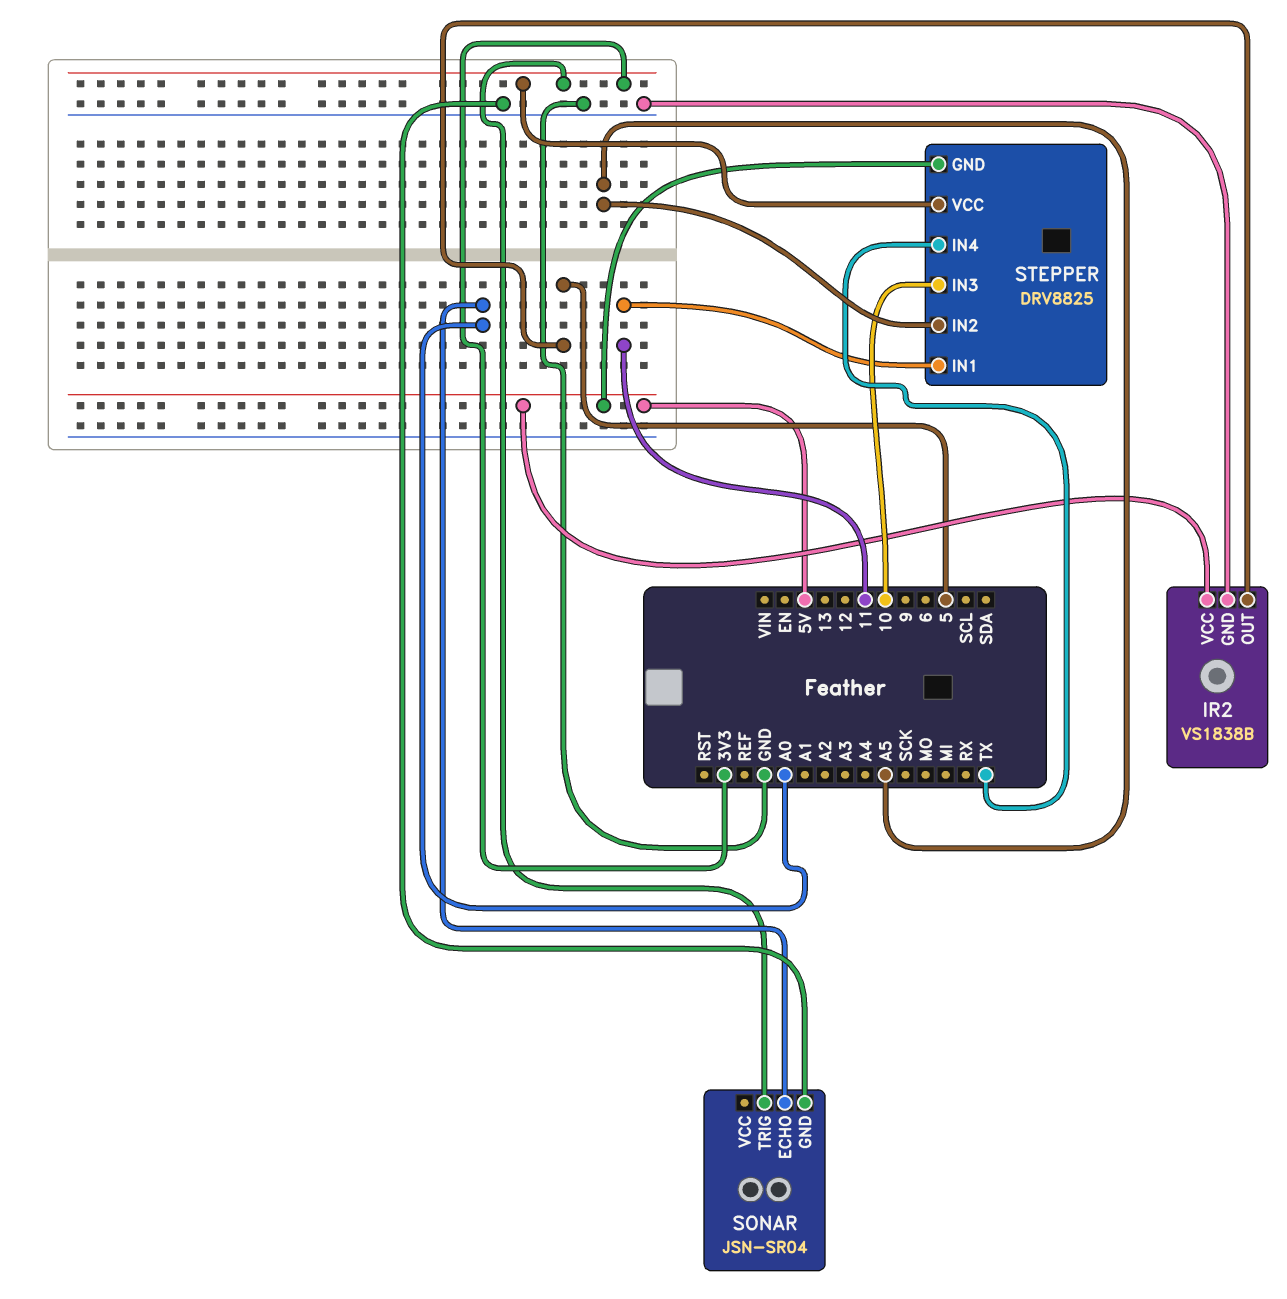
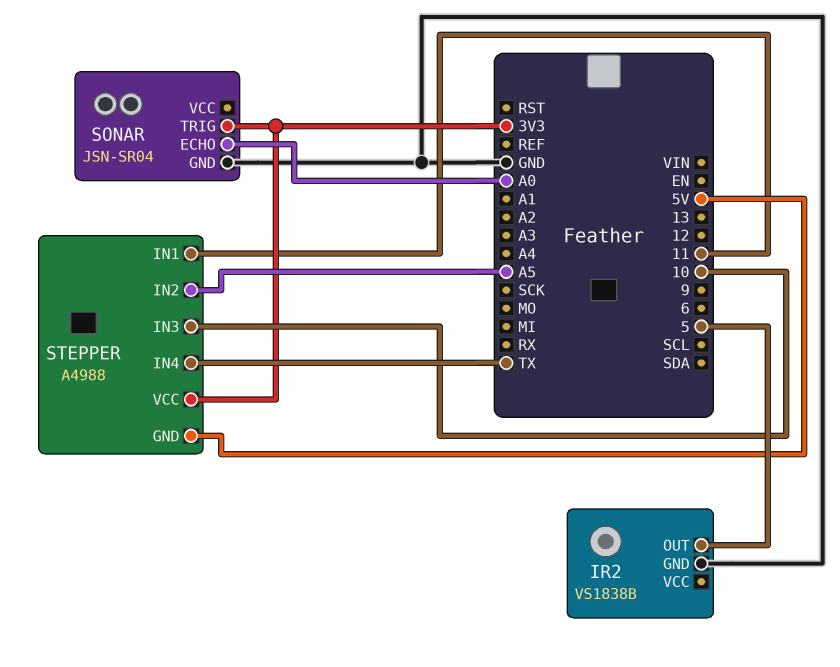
IR2 pin VCC: 5V -> none
STEPPER: DRV8825 -> A4988

